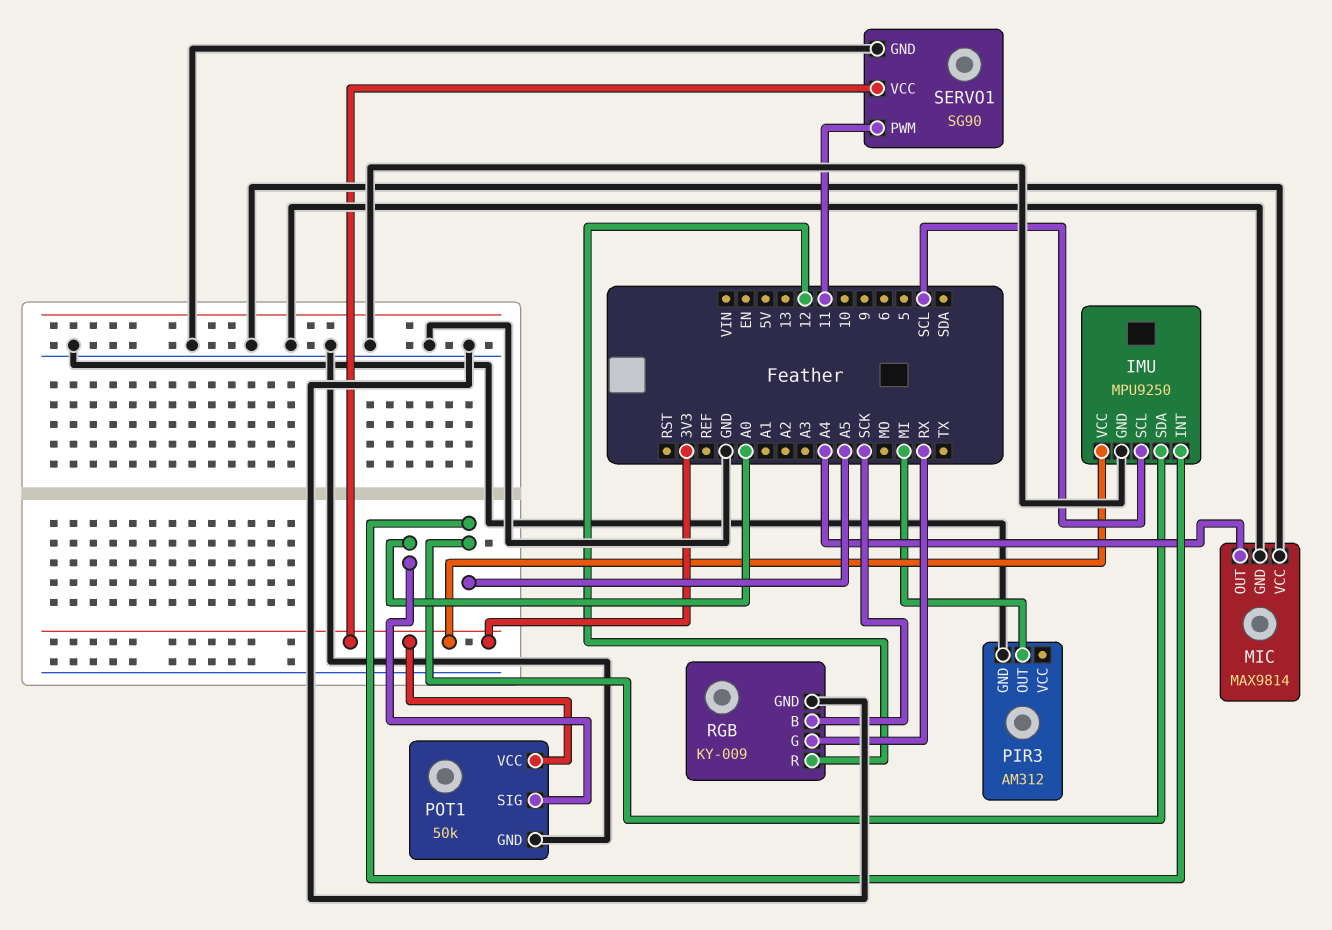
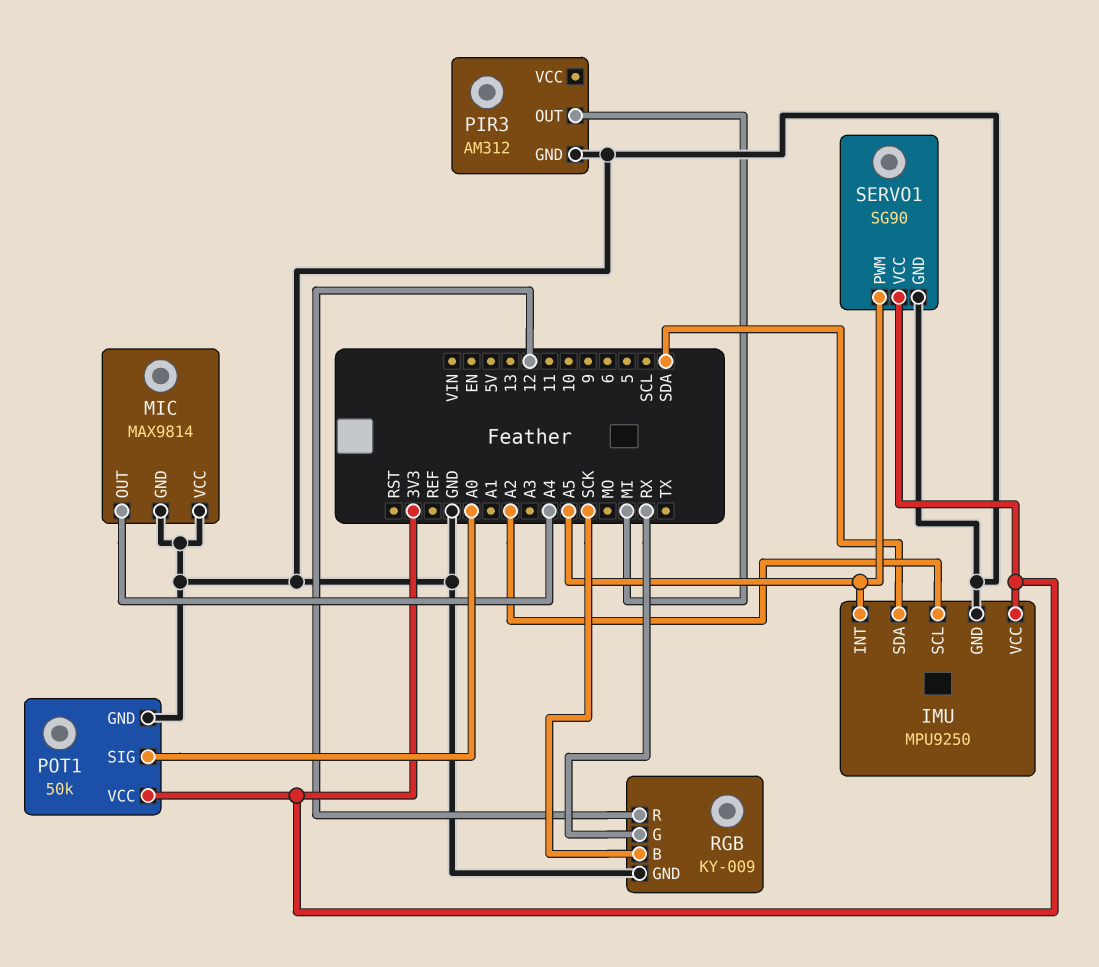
IMU pin SCL: SCL -> A2
IMU pin SDA: A5 -> SDA
SERVO1 pin PWM: 11 -> A5

